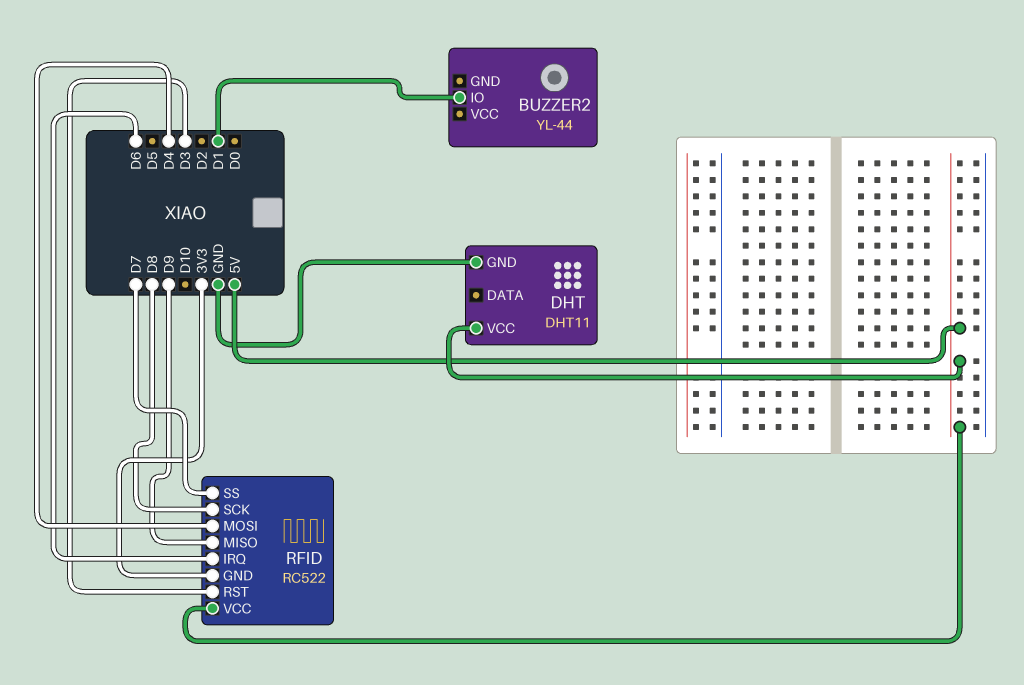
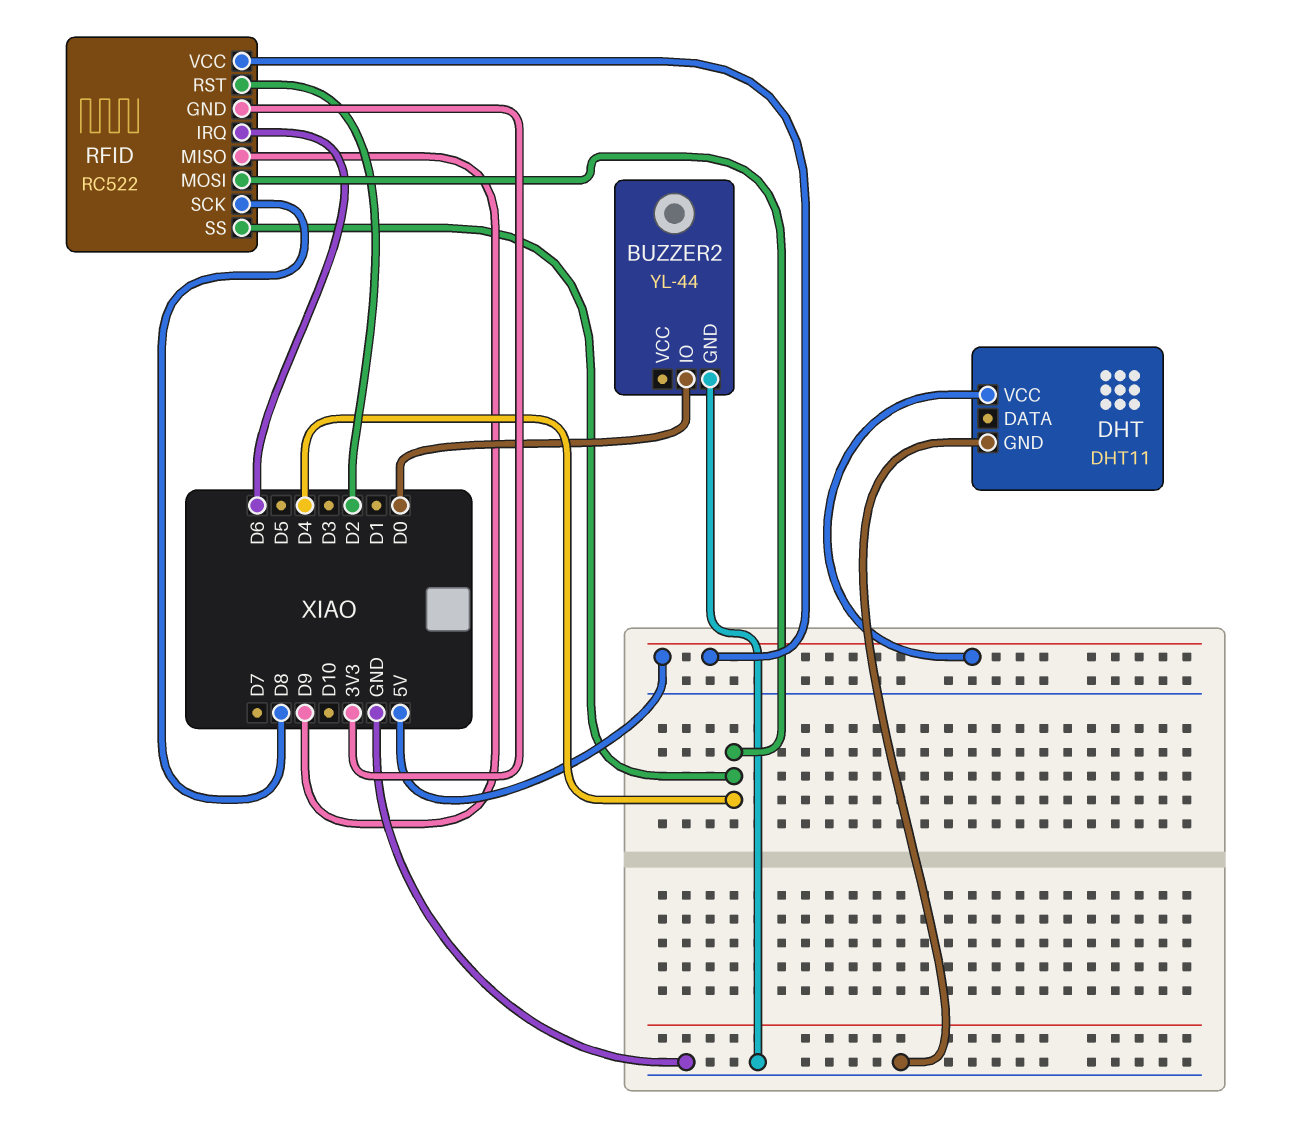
BUZZER2 pin GND: none -> GND
BUZZER2 pin IO: D1 -> D0
RFID pin RST: D3 -> D2
RFID pin SS: D7 -> D4

